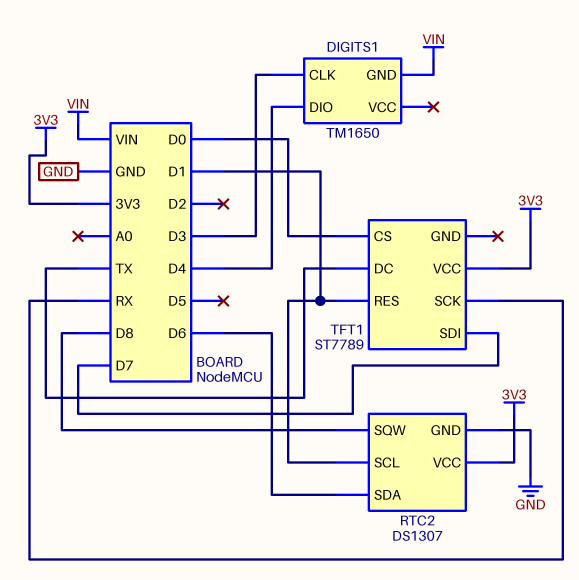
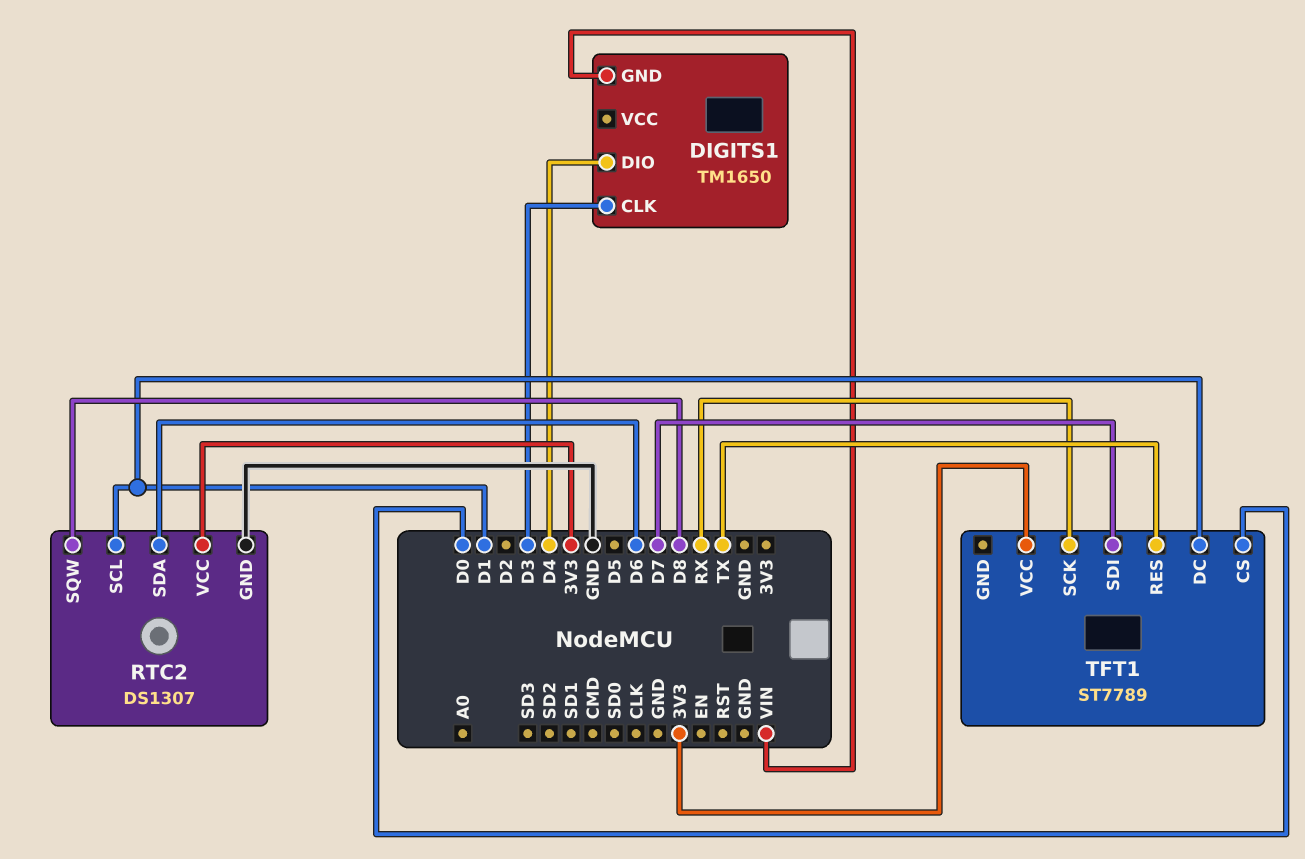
TFT1 pin DC: TX -> D1
TFT1 pin RES: D1 -> TX

